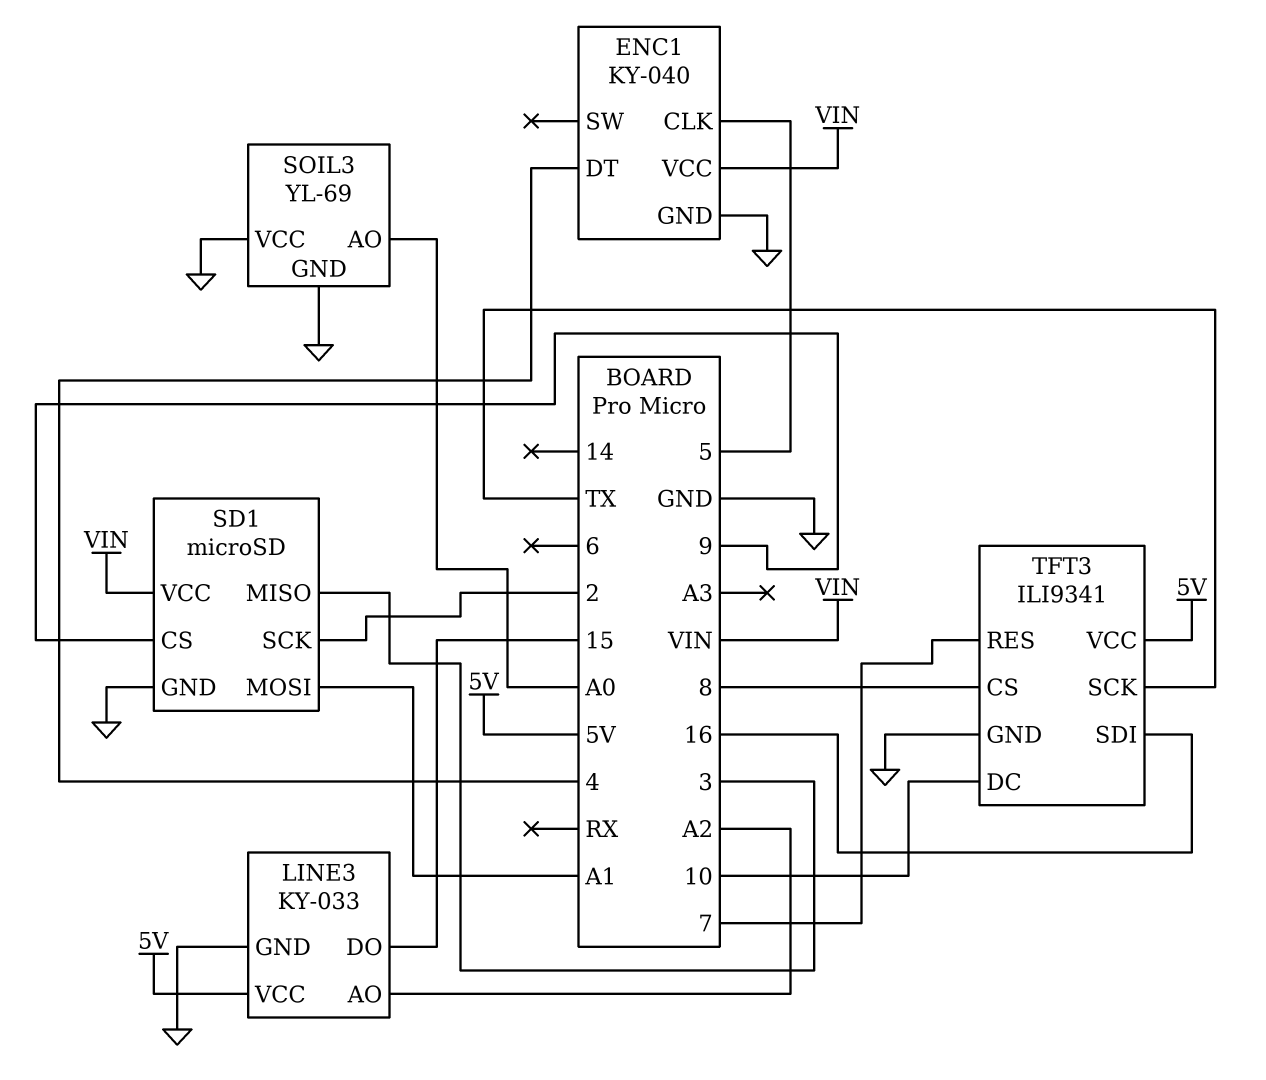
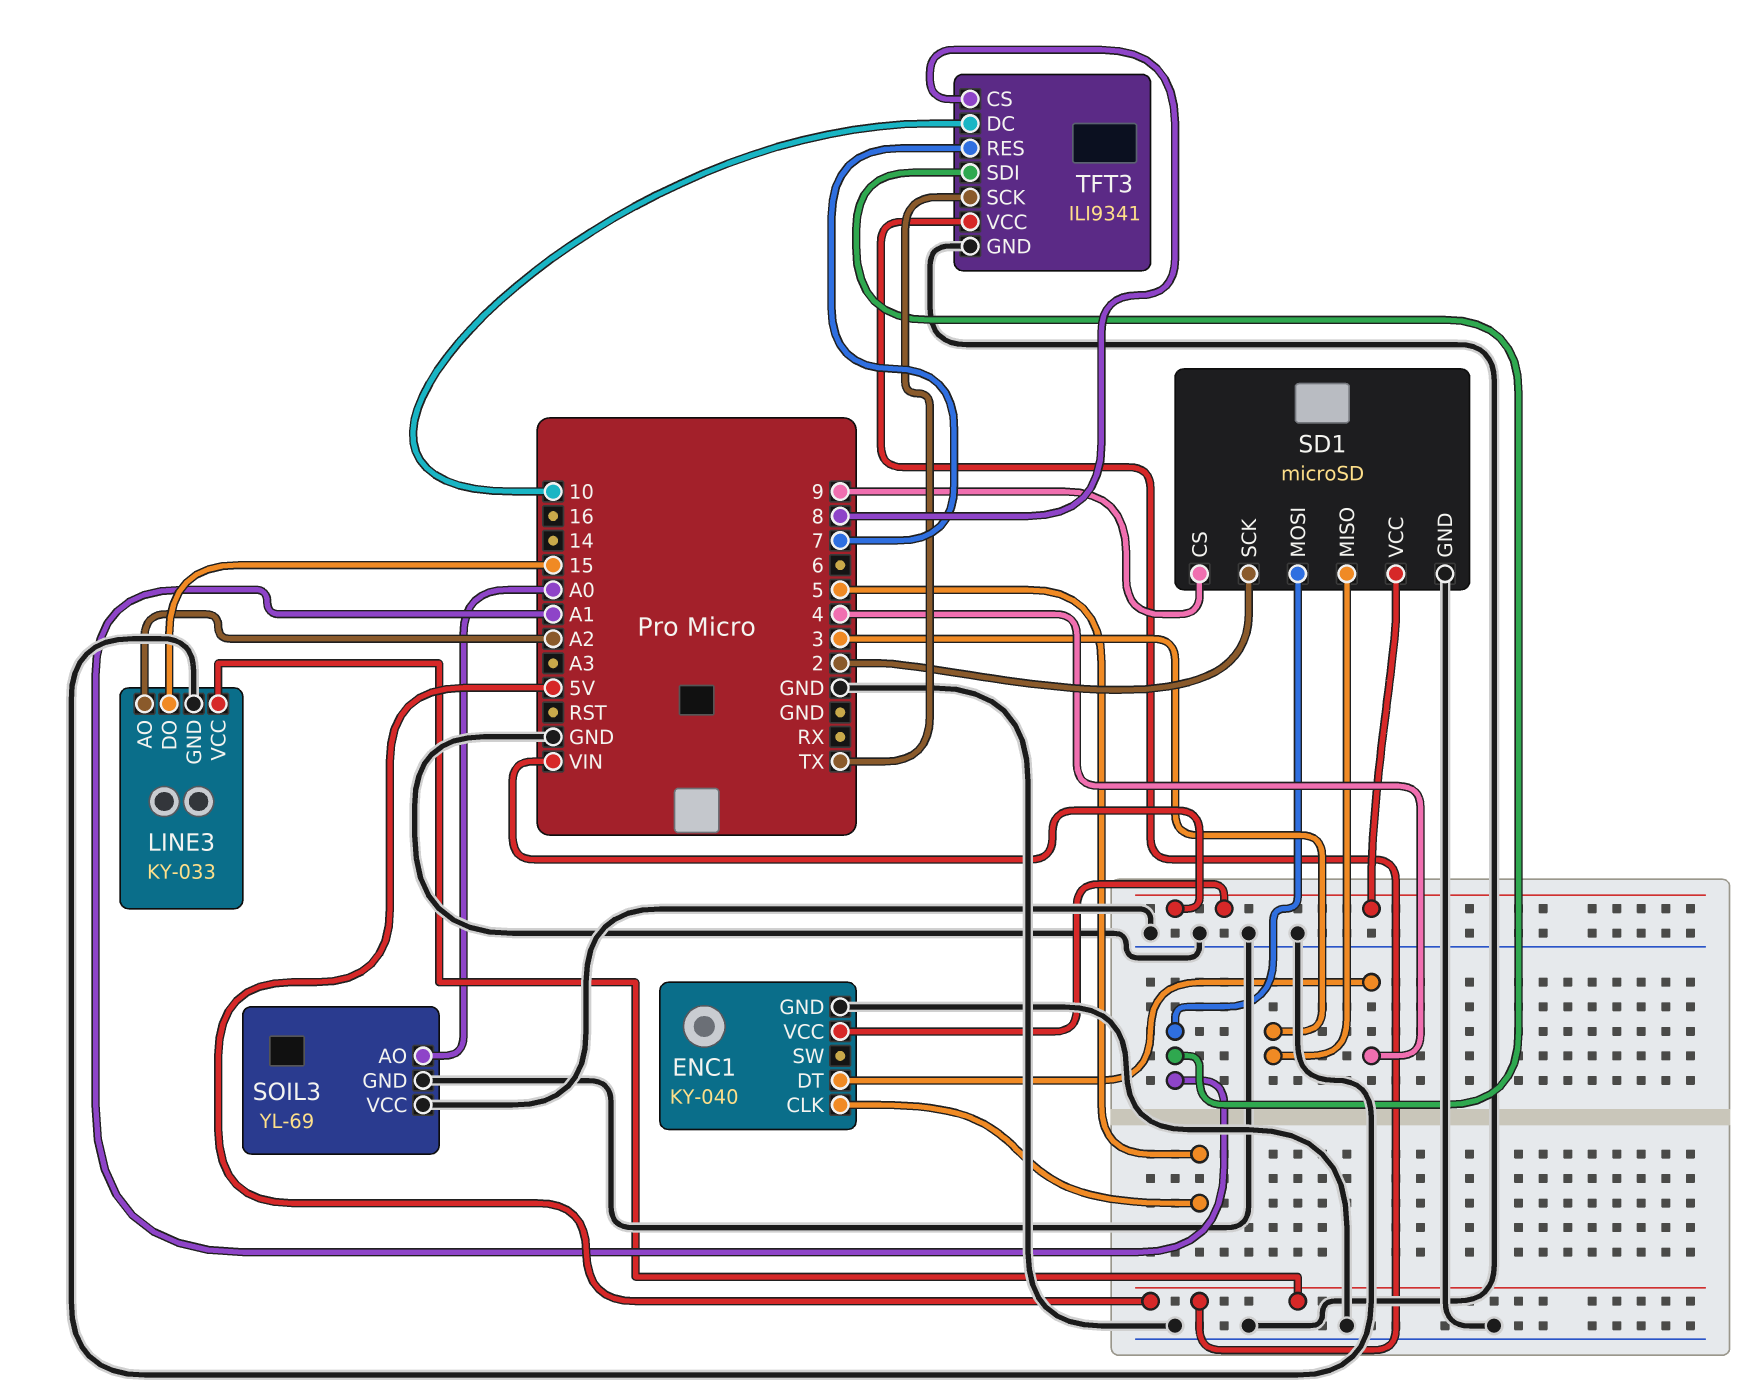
TFT3 pin SDI: 16 -> A1

